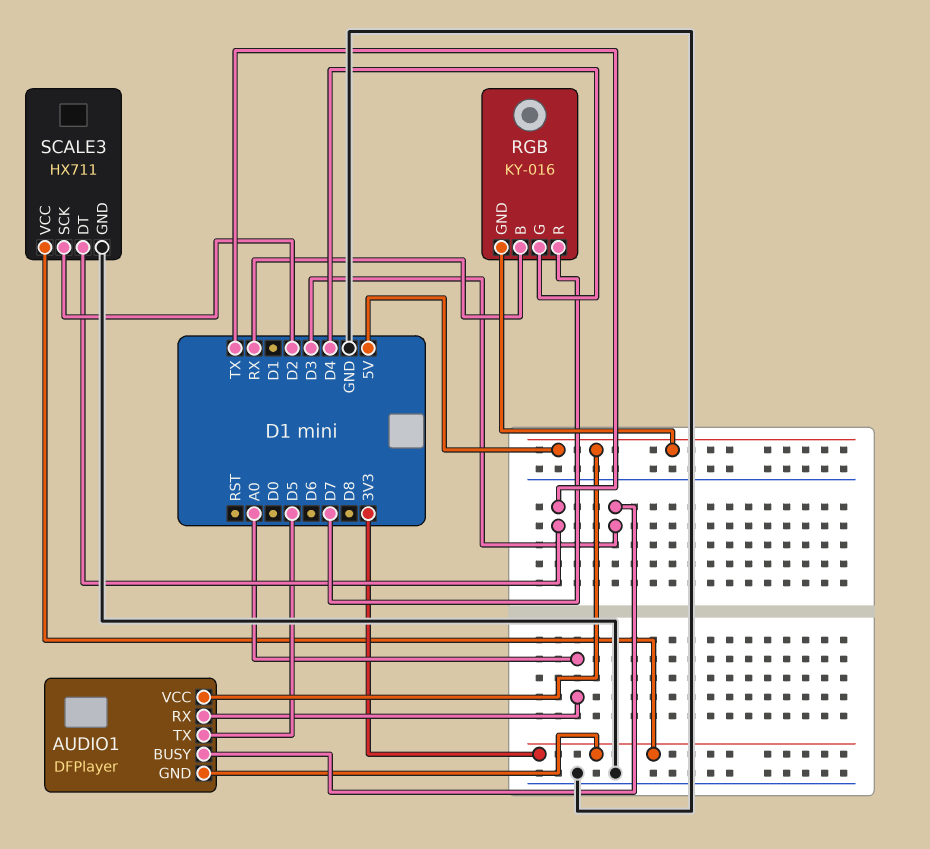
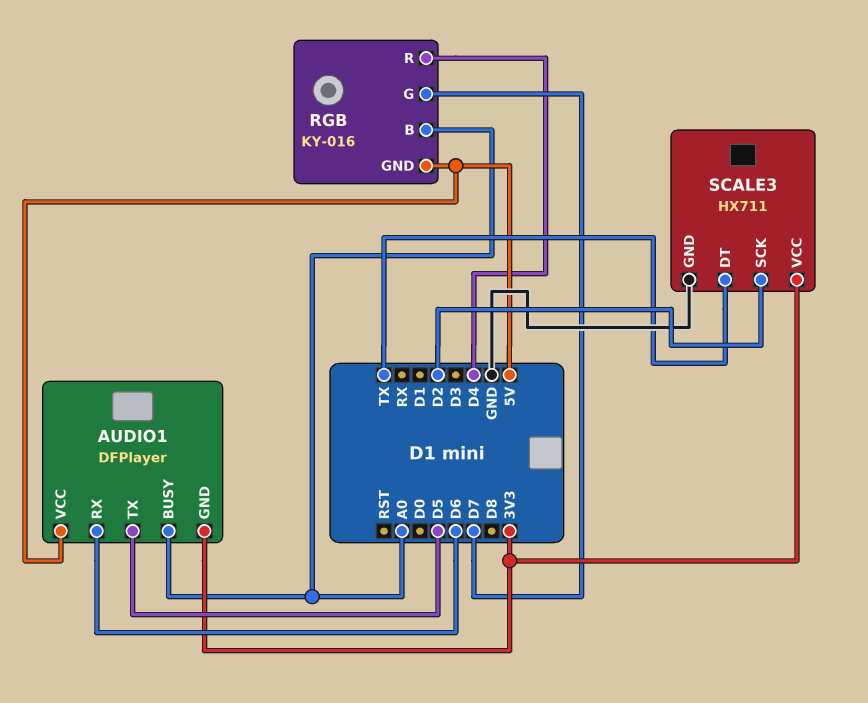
AUDIO1 pin BUSY: D3 -> A0
AUDIO1 pin RX: A0 -> D6
RGB pin B: RX -> A0
RGB pin G: D4 -> D7
RGB pin R: D7 -> D4

